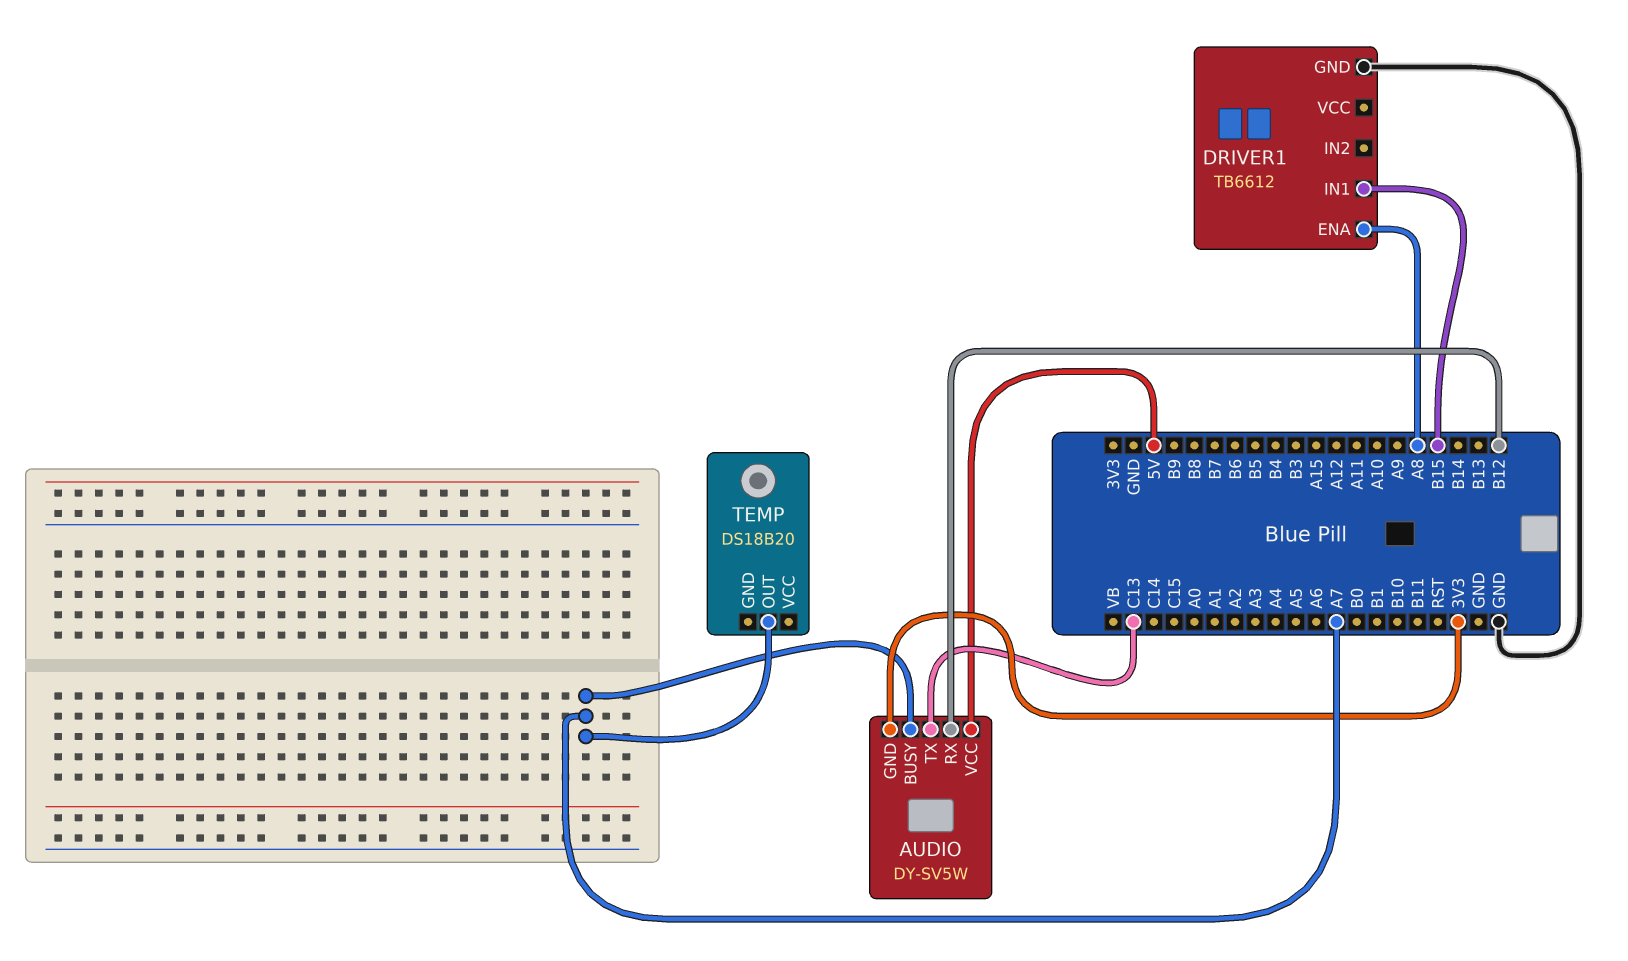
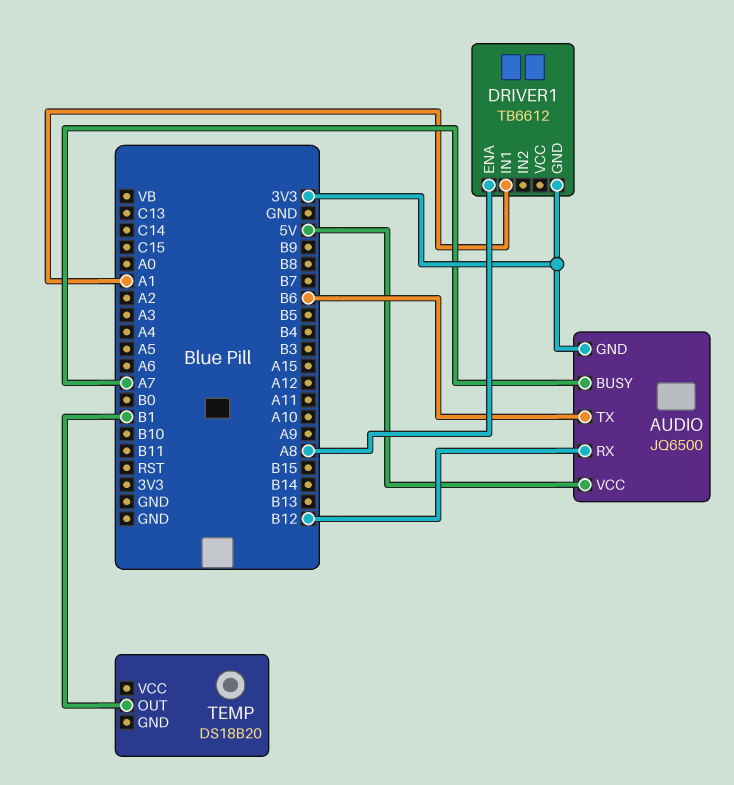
AUDIO: DY-SV5W -> JQ6500
AUDIO pin TX: C13 -> B6
DRIVER1 pin GND: GND -> 3V3
DRIVER1 pin IN1: B15 -> A1
TEMP pin OUT: A7 -> B1

